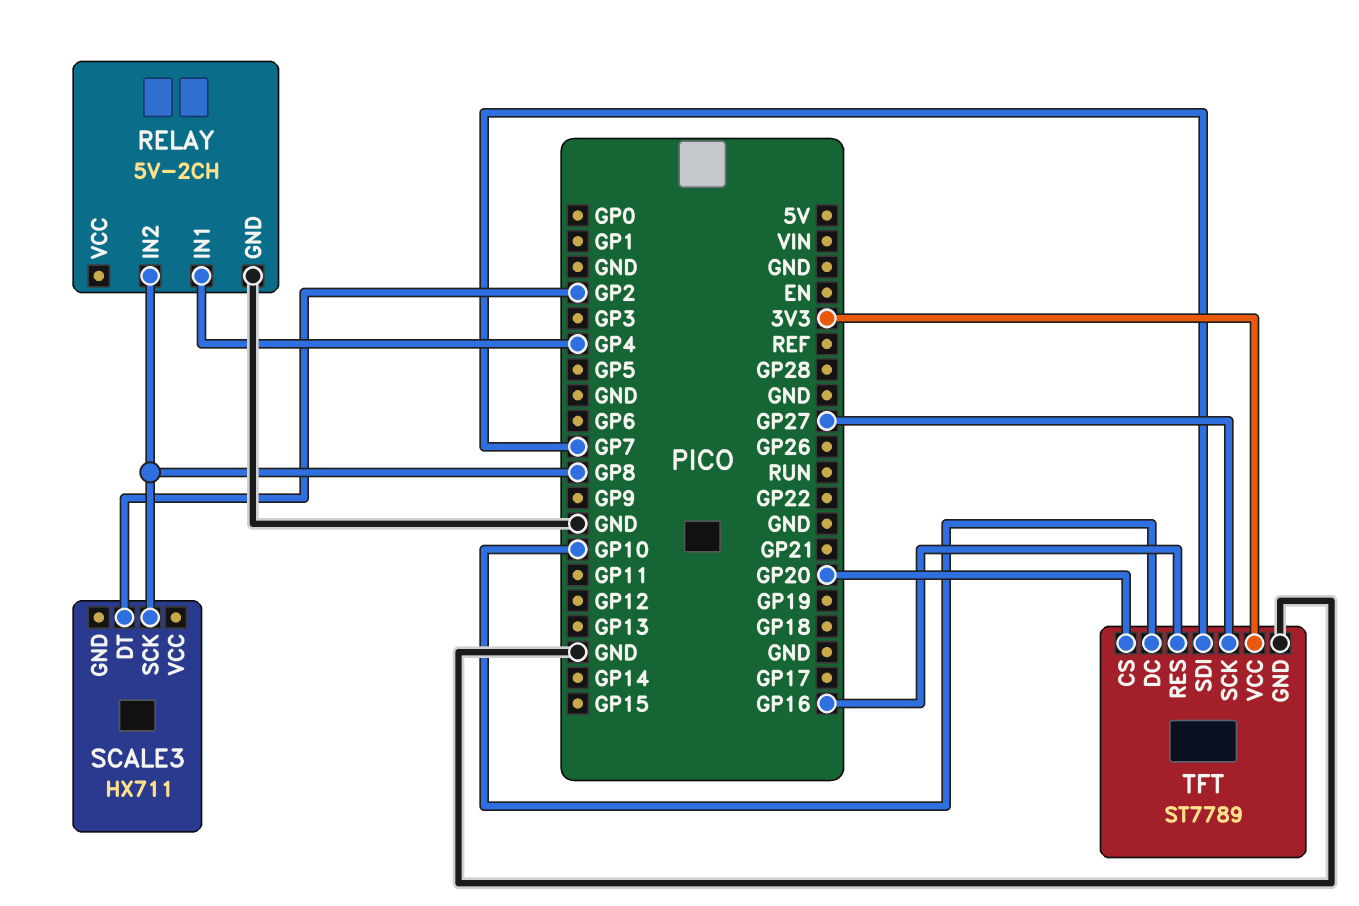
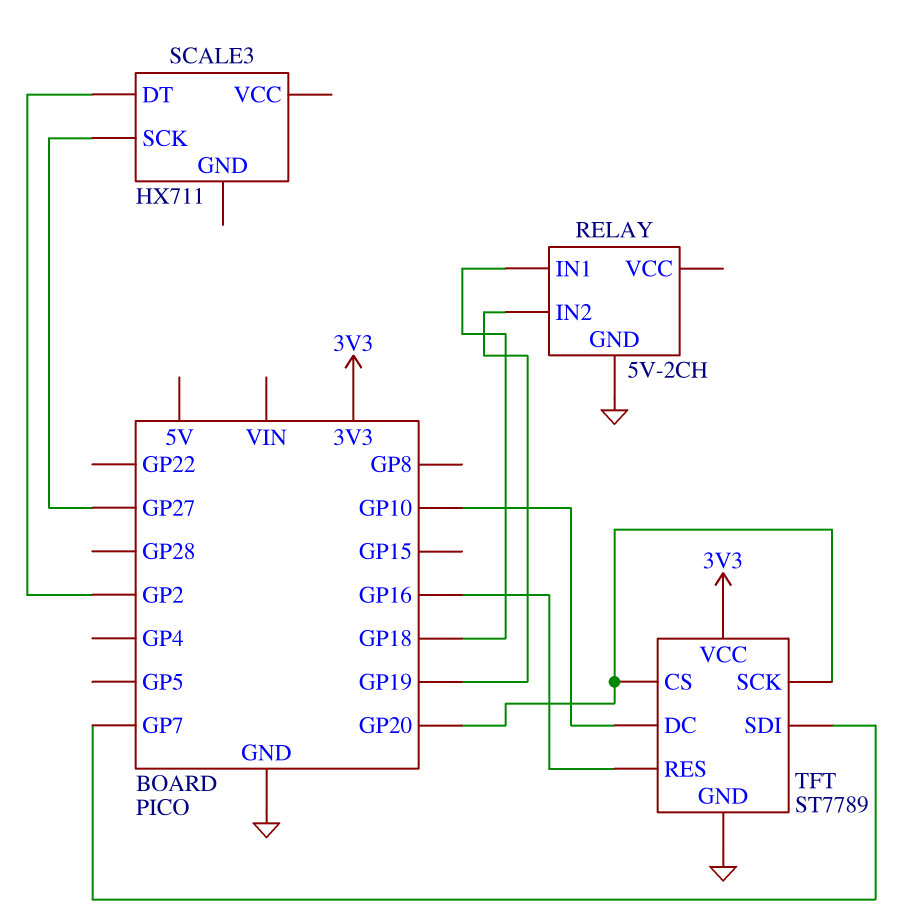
RELAY pin IN1: GP4 -> GP18
RELAY pin IN2: GP8 -> GP19
SCALE3 pin SCK: GP8 -> GP27
TFT pin SCK: GP27 -> GP20

